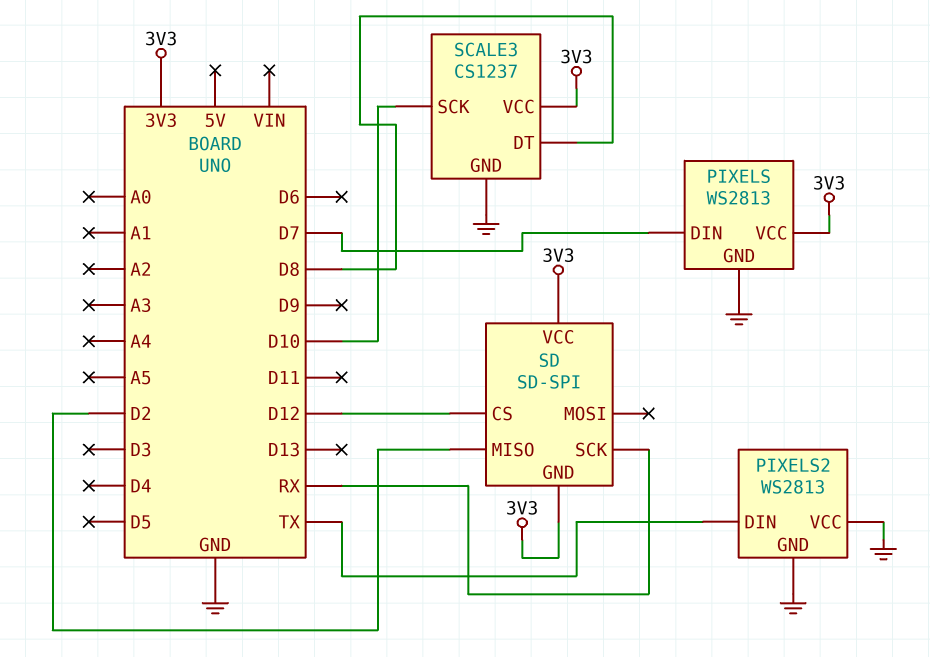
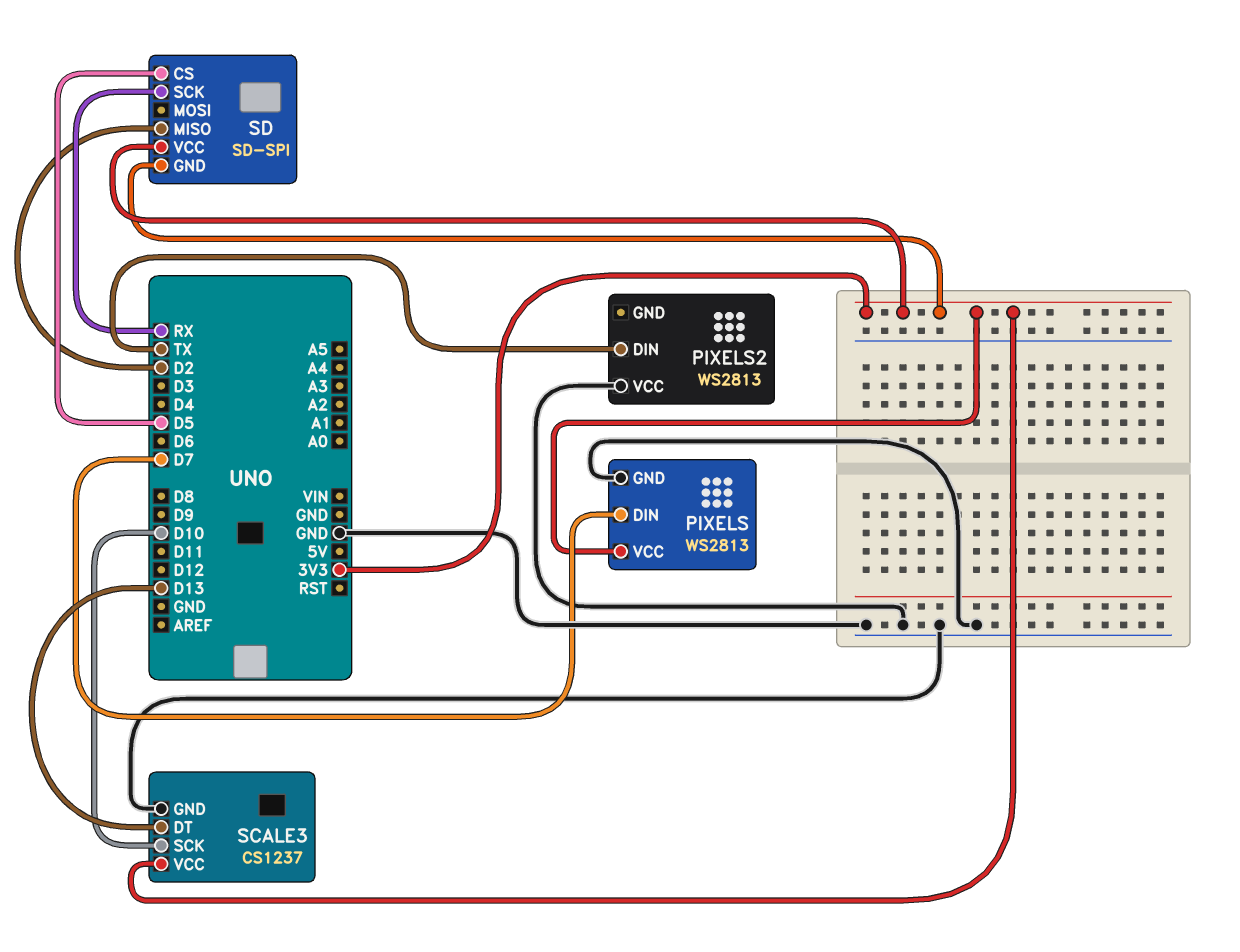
PIXELS2 pin GND: GND -> none
SCALE3 pin DT: D8 -> D13
SD pin CS: D12 -> D5

